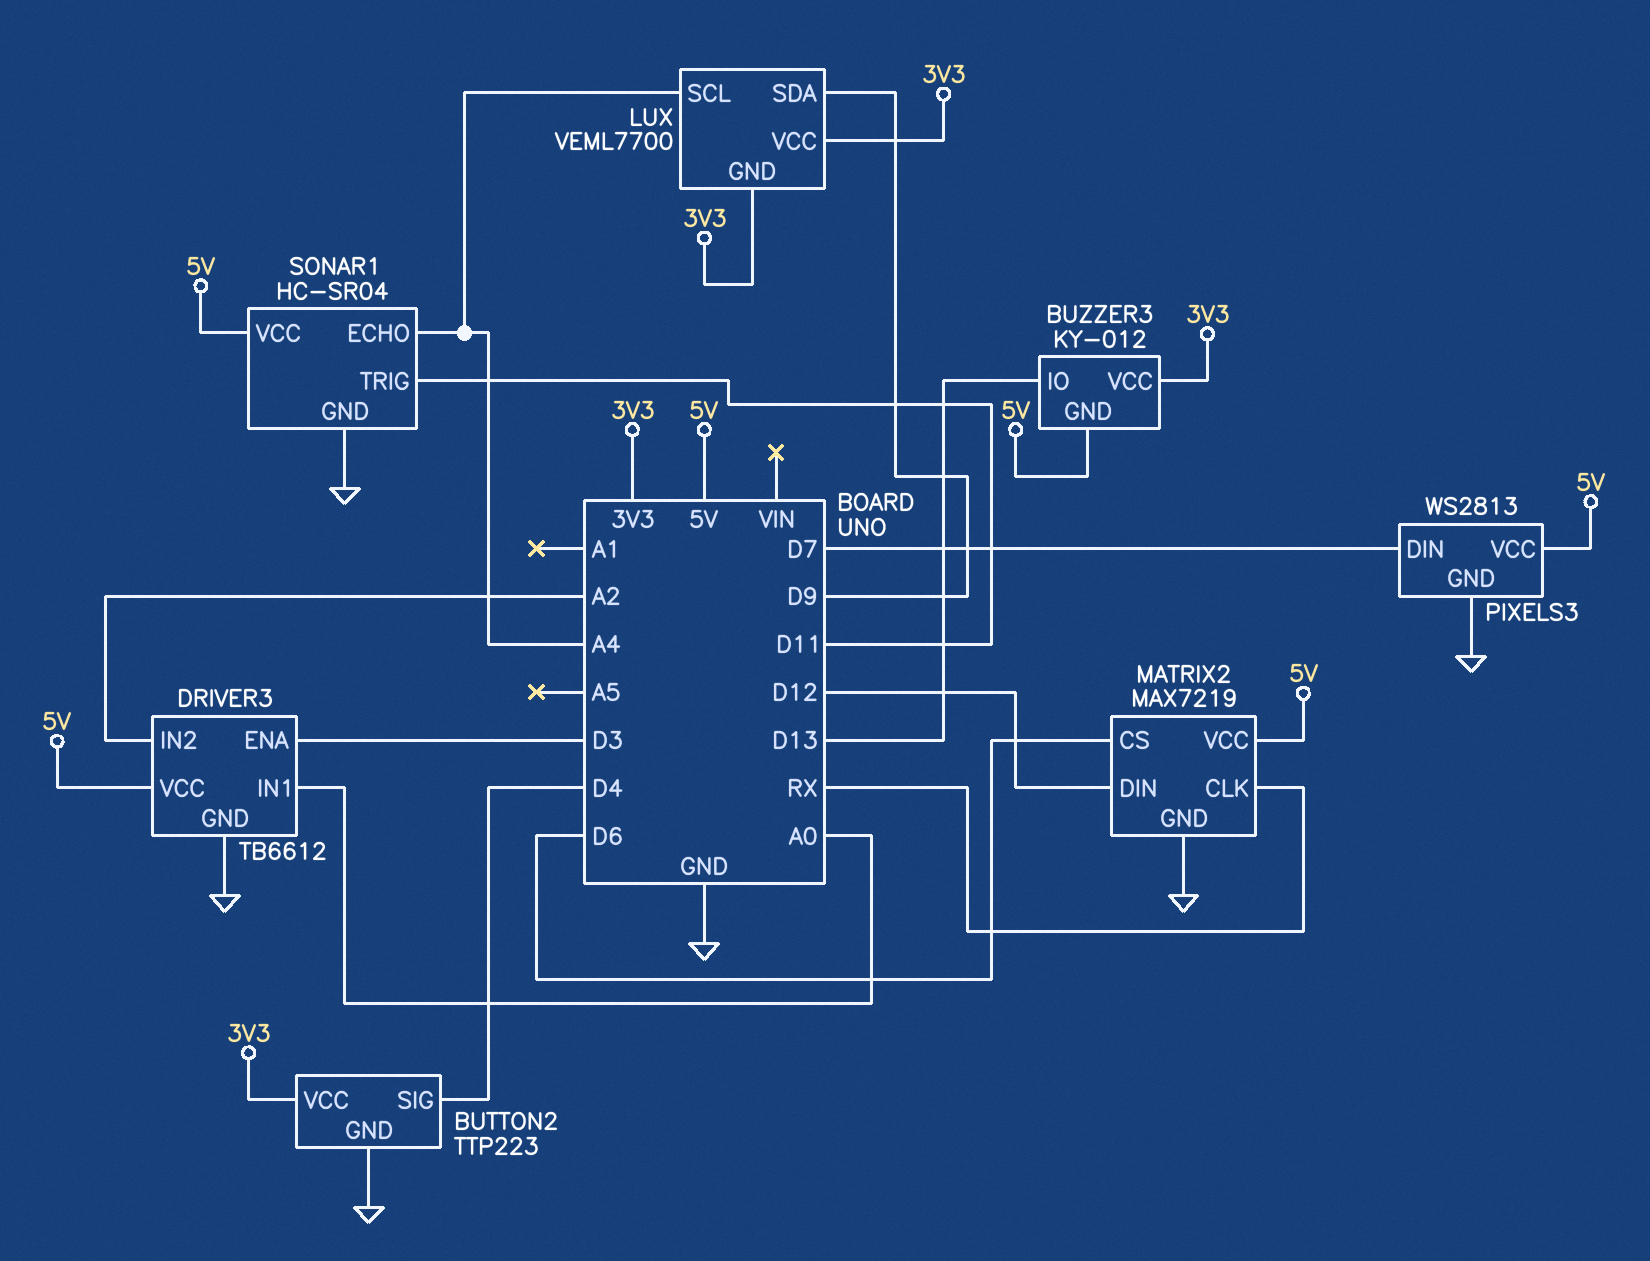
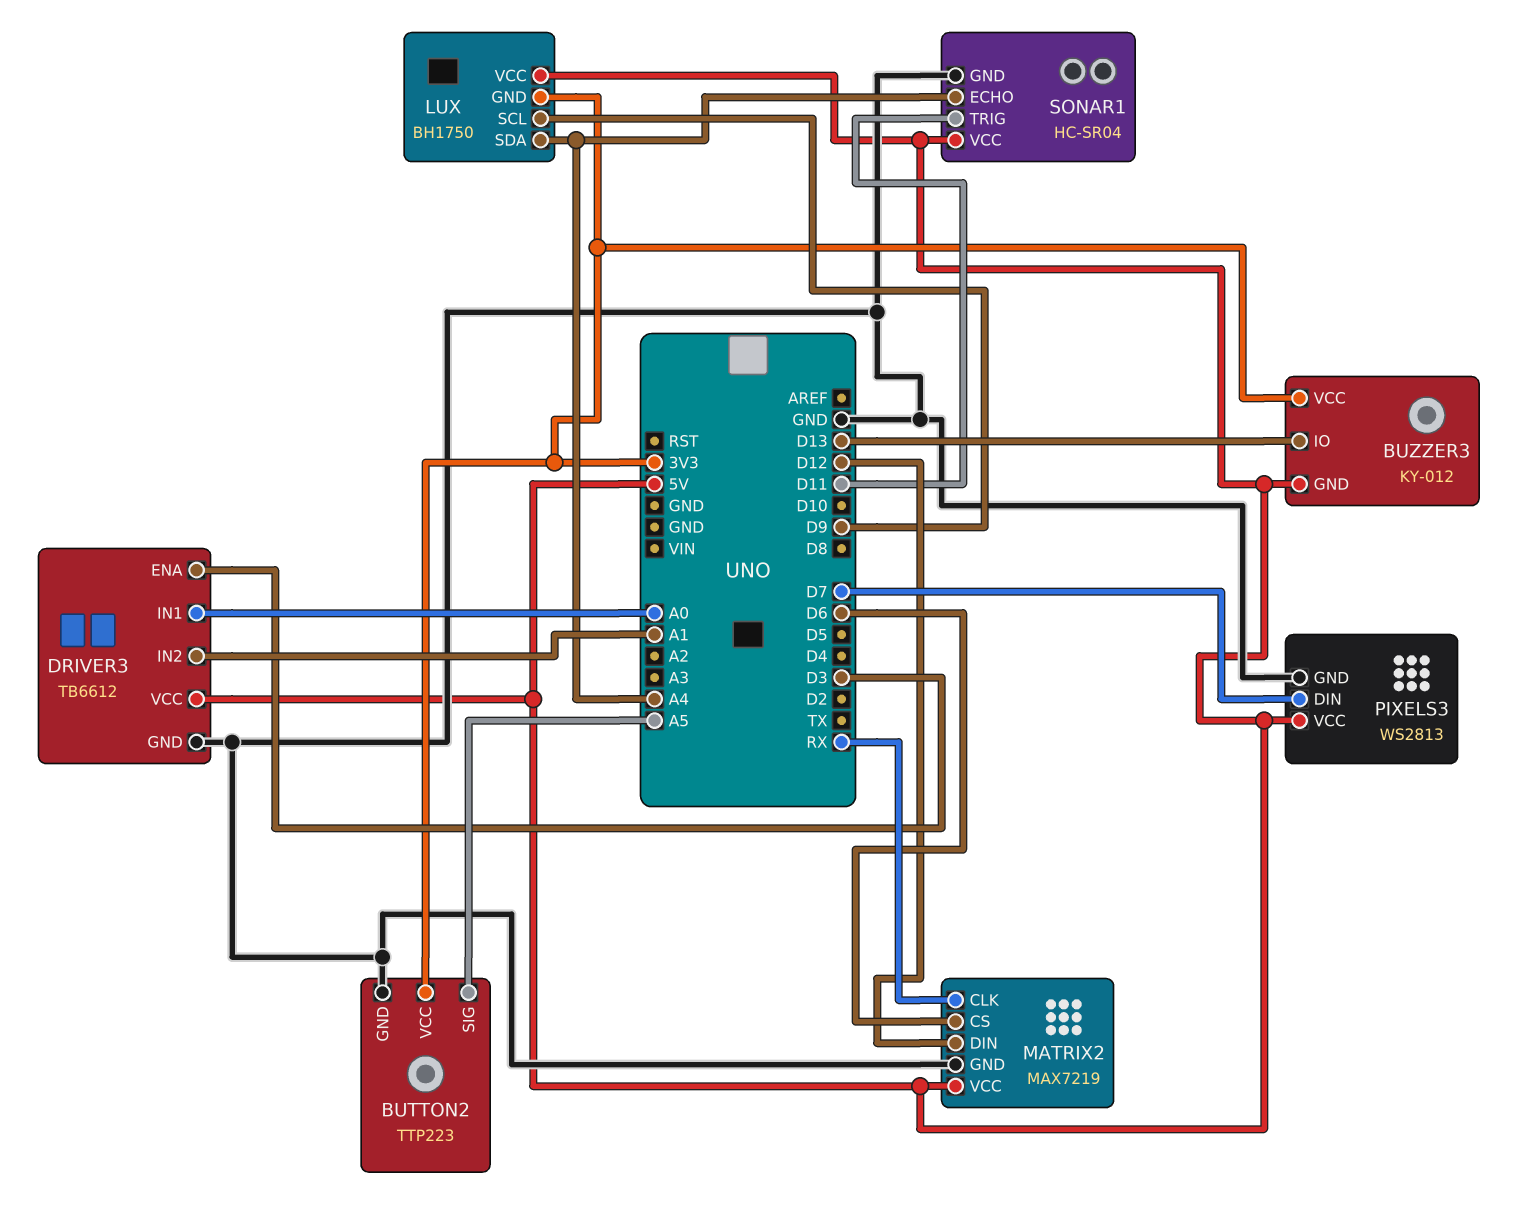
BUTTON2 pin SIG: D4 -> A5
DRIVER3 pin IN2: A2 -> A1
LUX: VEML7700 -> BH1750
LUX pin SCL: A4 -> D9
LUX pin SDA: D9 -> A4
LUX pin VCC: 3V3 -> 5V

